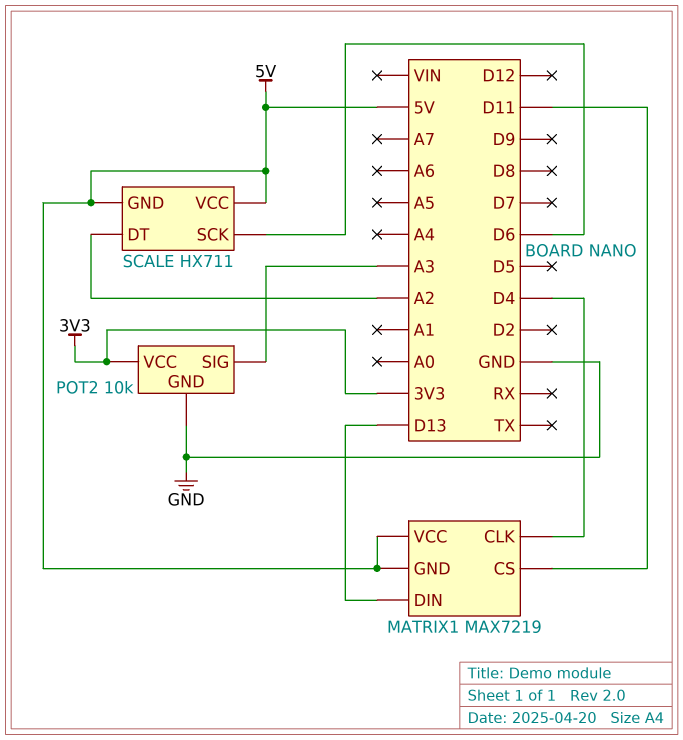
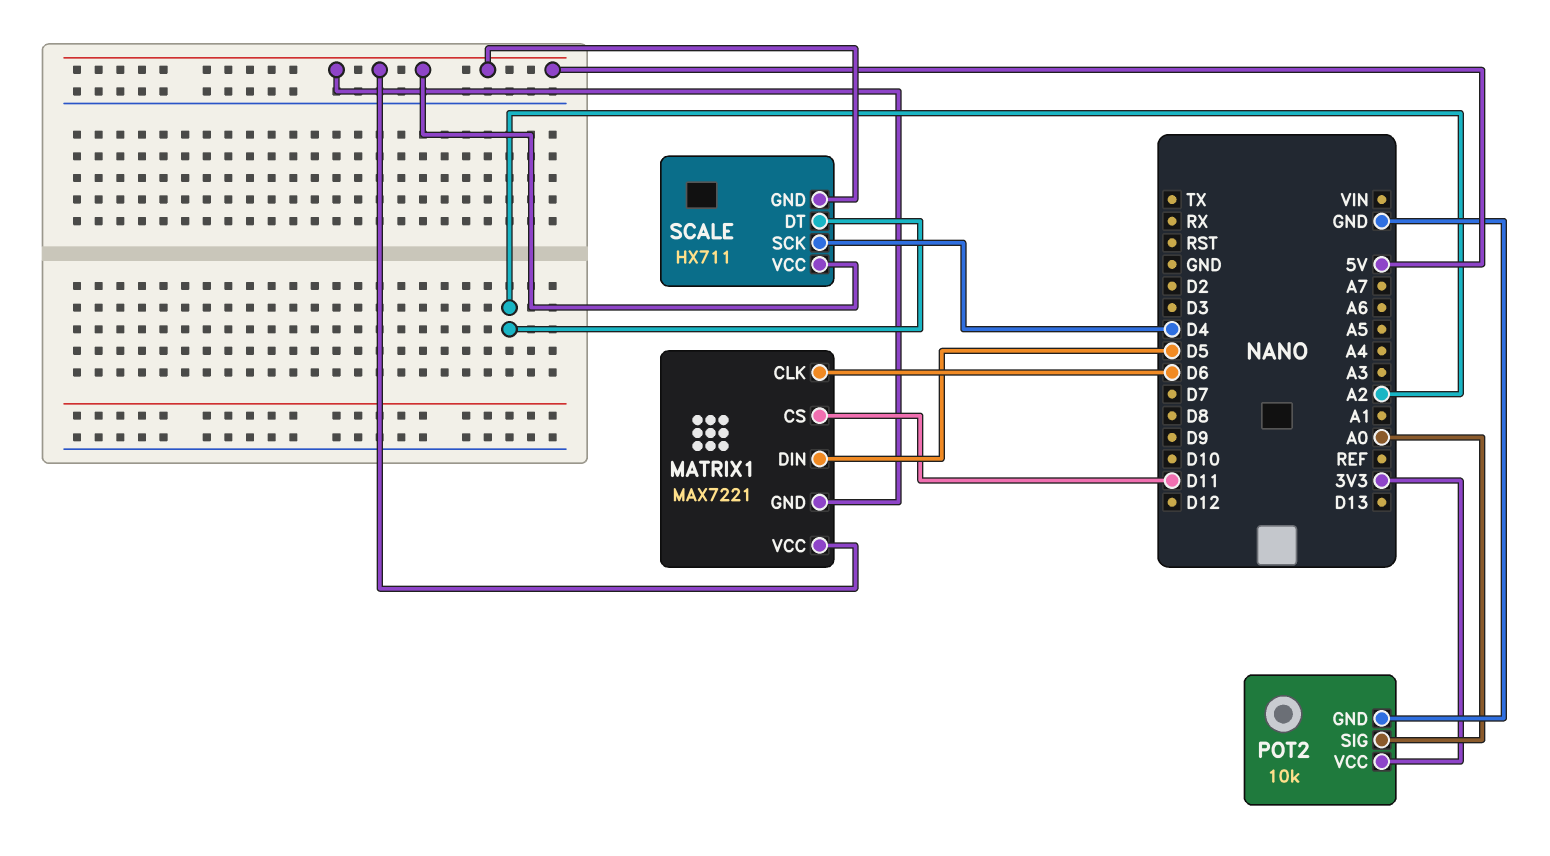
MATRIX1: MAX7219 -> MAX7221
MATRIX1 pin CLK: D4 -> D6
MATRIX1 pin DIN: D13 -> D5
POT2 pin SIG: A3 -> A0
SCALE pin SCK: D6 -> D4

